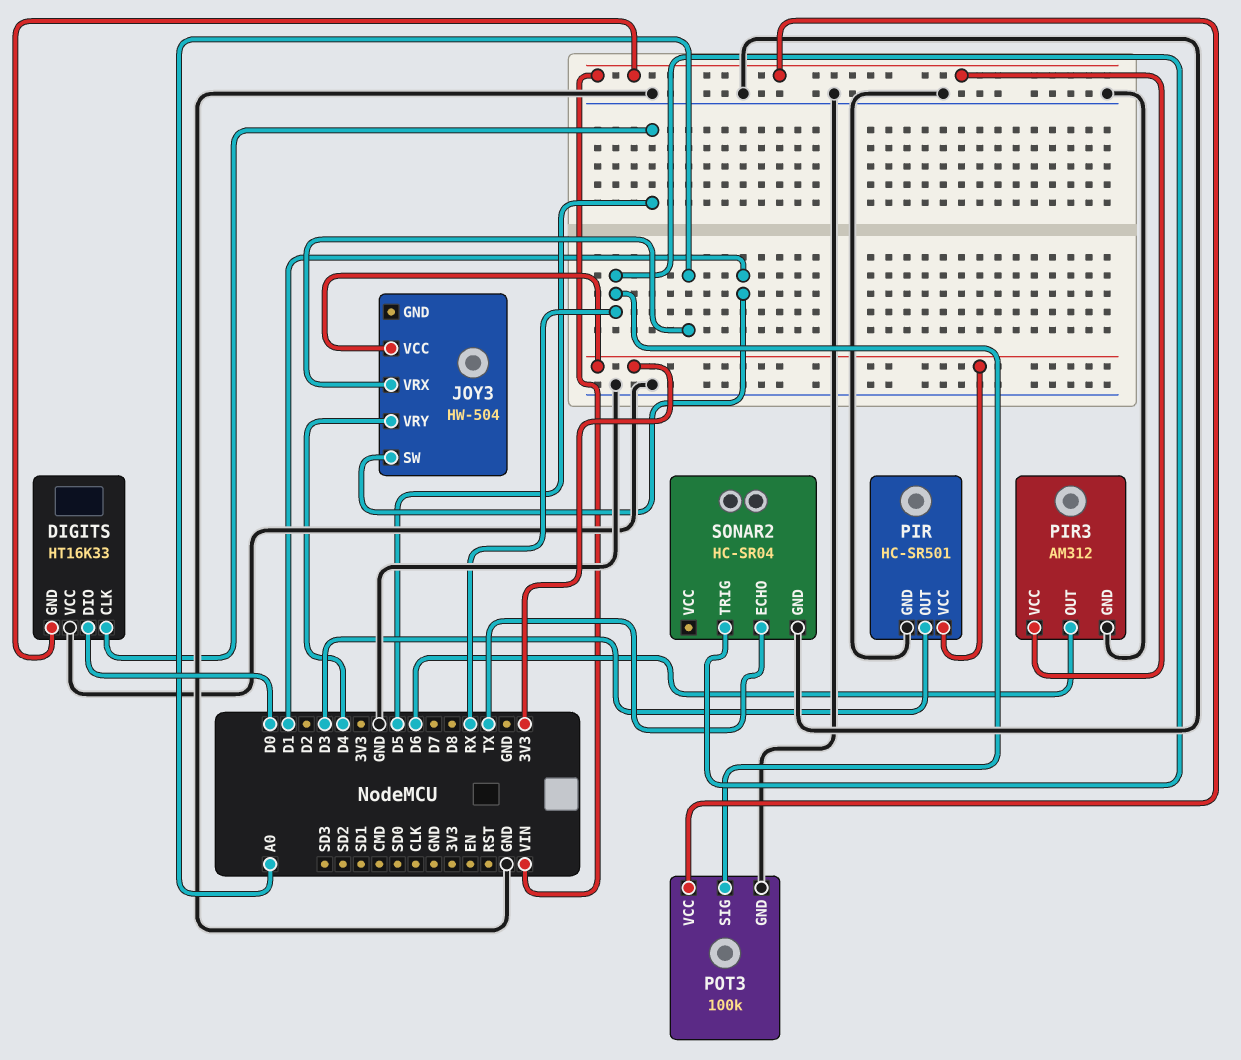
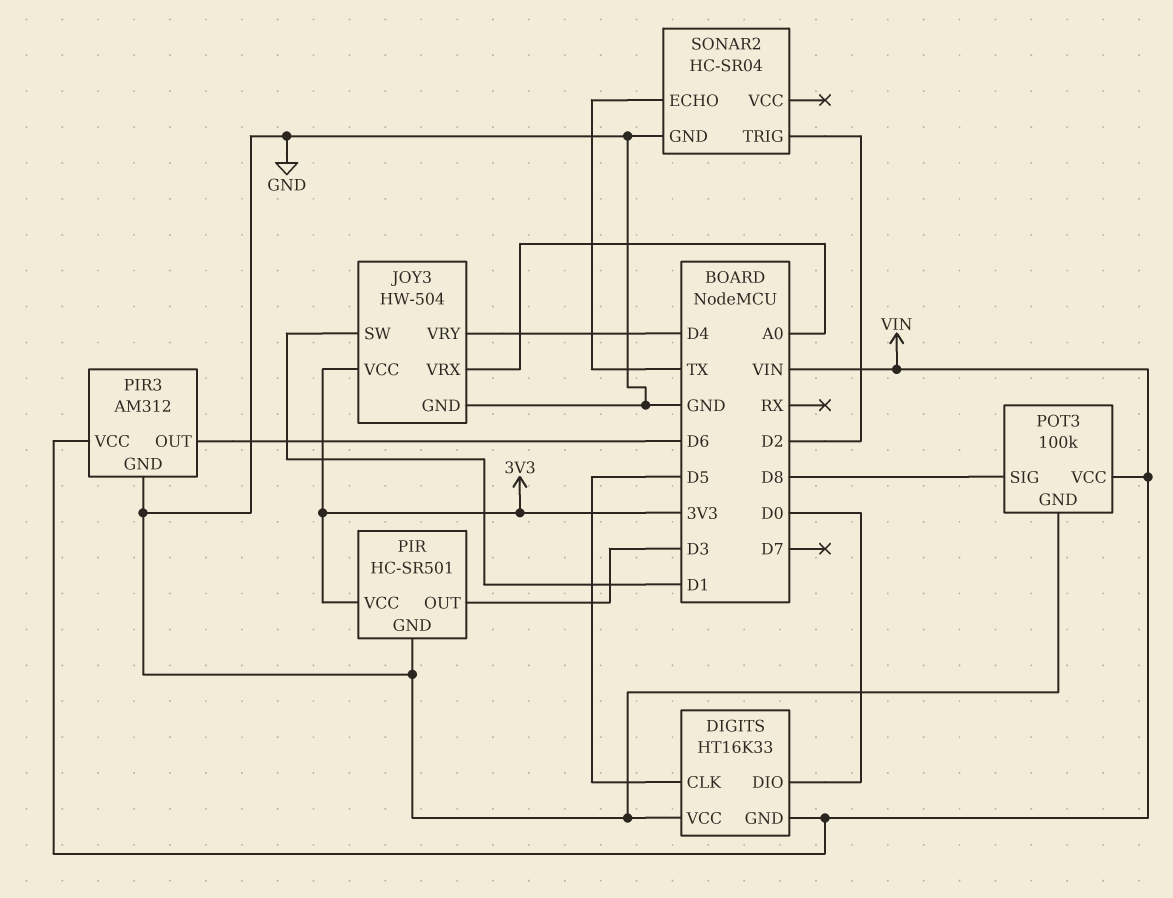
JOY3 pin GND: none -> GND
POT3 pin SIG: RX -> D8
SONAR2 pin TRIG: RX -> D2

